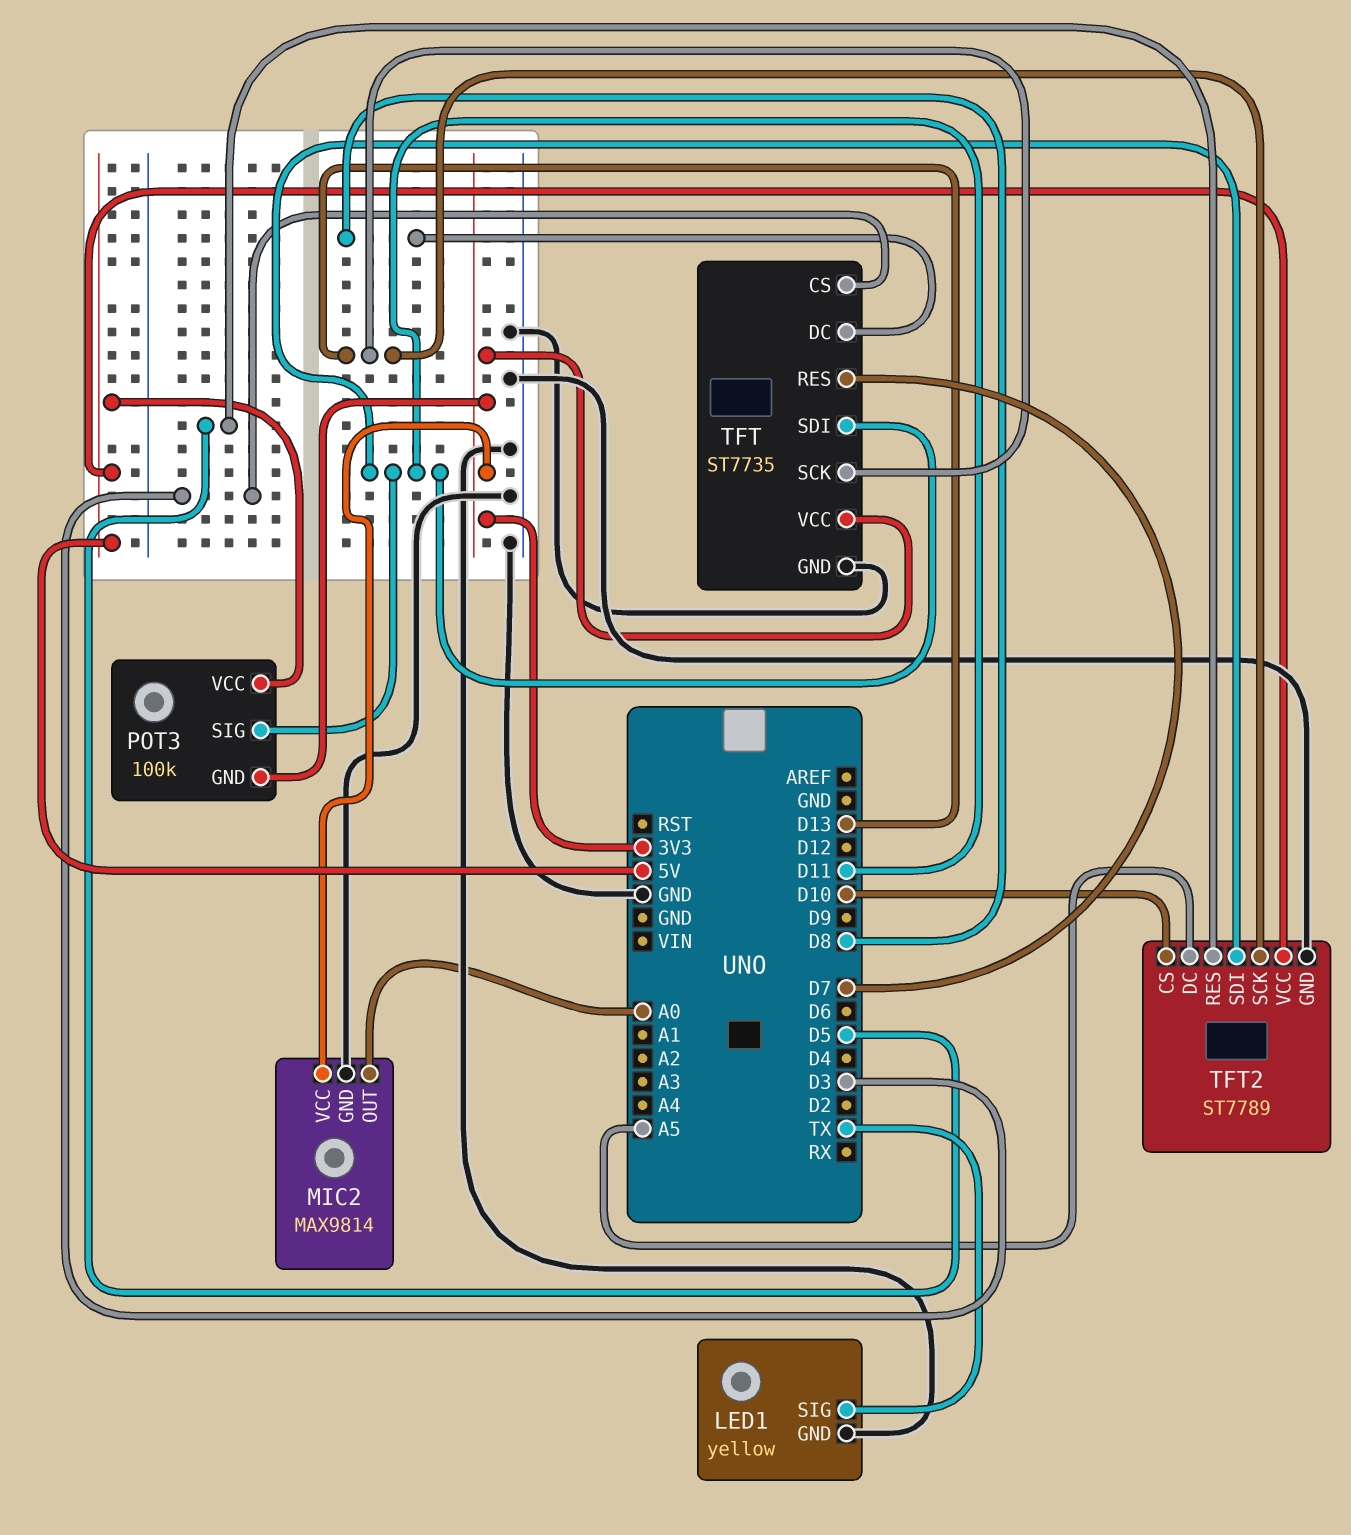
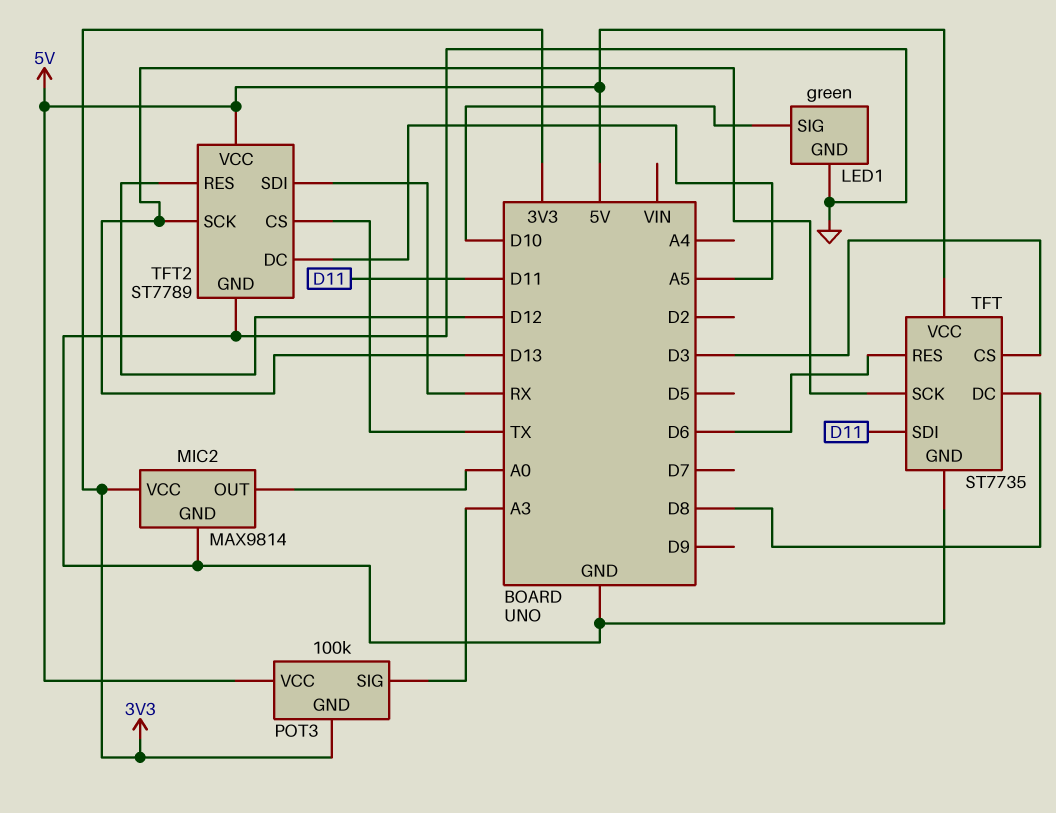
LED1: yellow -> green
LED1 pin SIG: TX -> D10
POT3 pin SIG: D11 -> A3
TFT pin RES: D7 -> D6
TFT pin VCC: 3V3 -> 5V
TFT2 pin CS: D10 -> TX
TFT2 pin RES: D5 -> D12
TFT2 pin SDI: D11 -> RX

